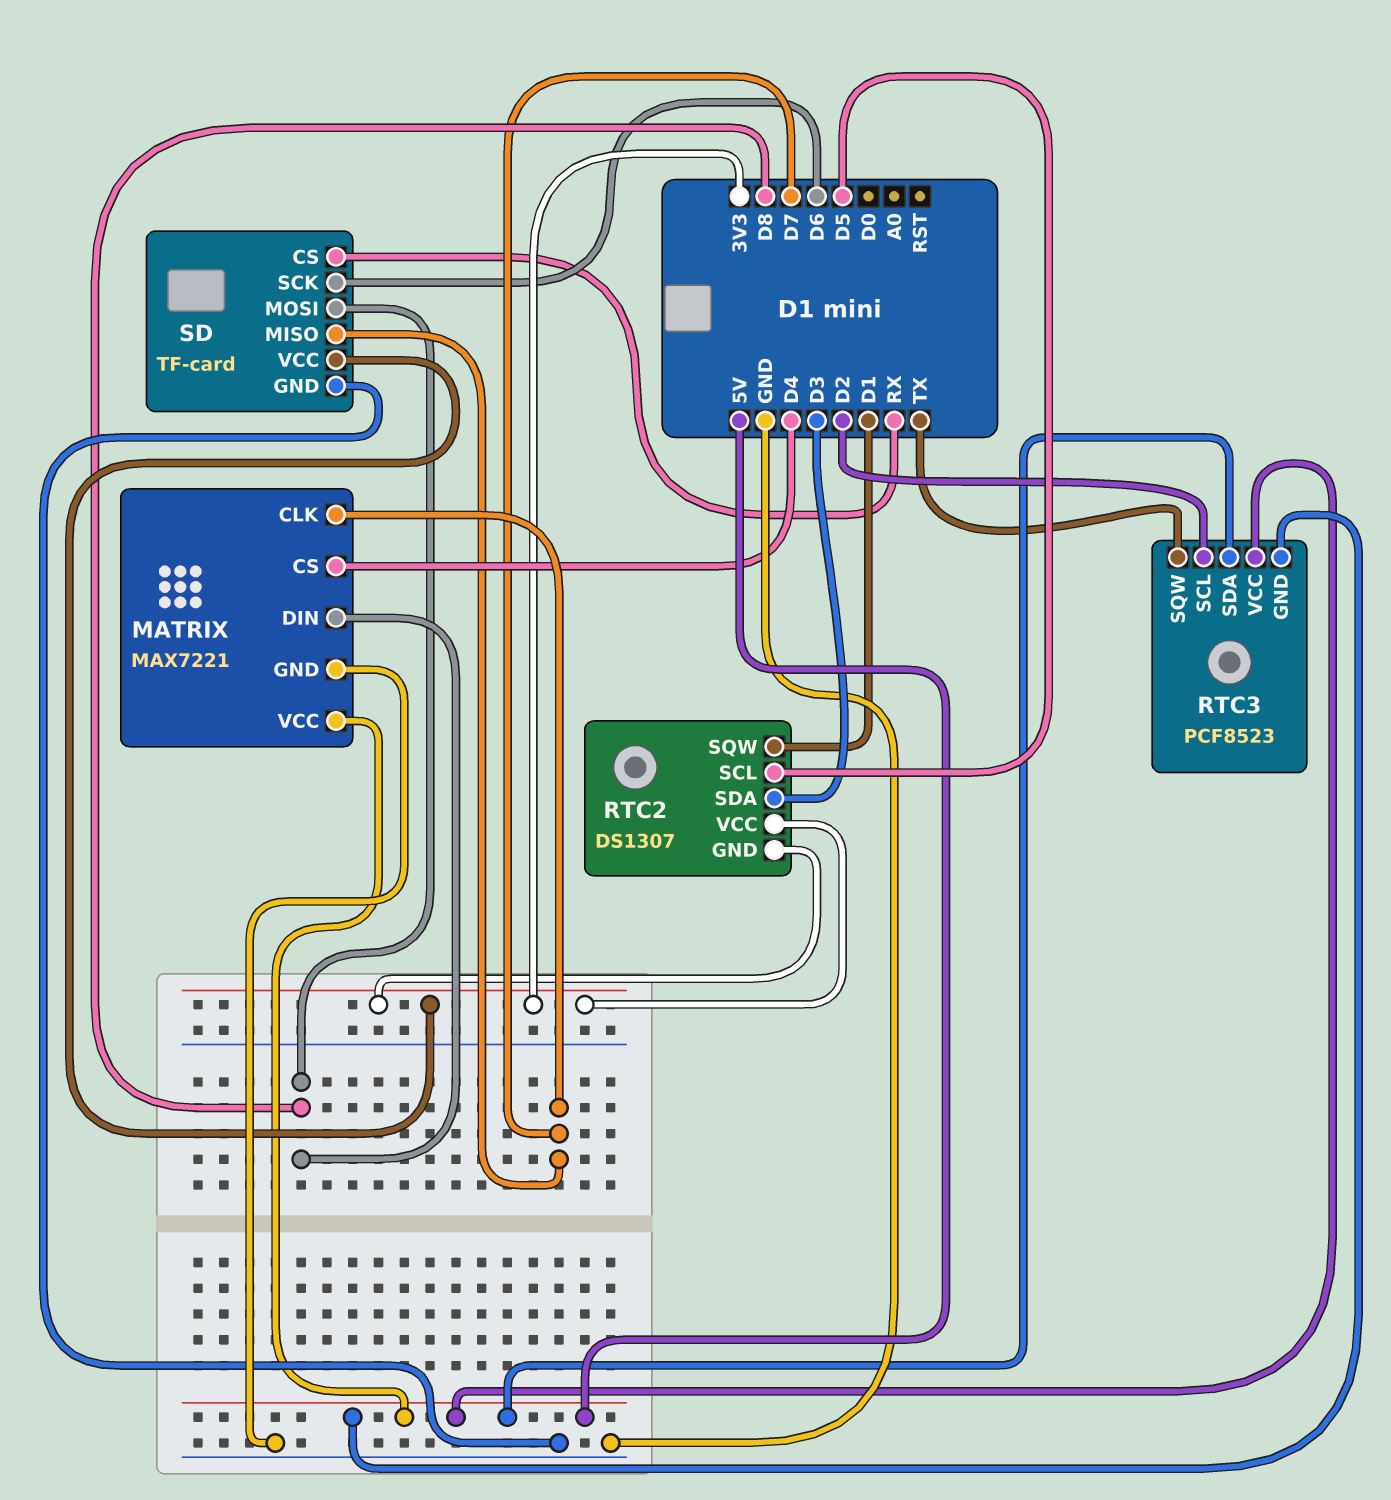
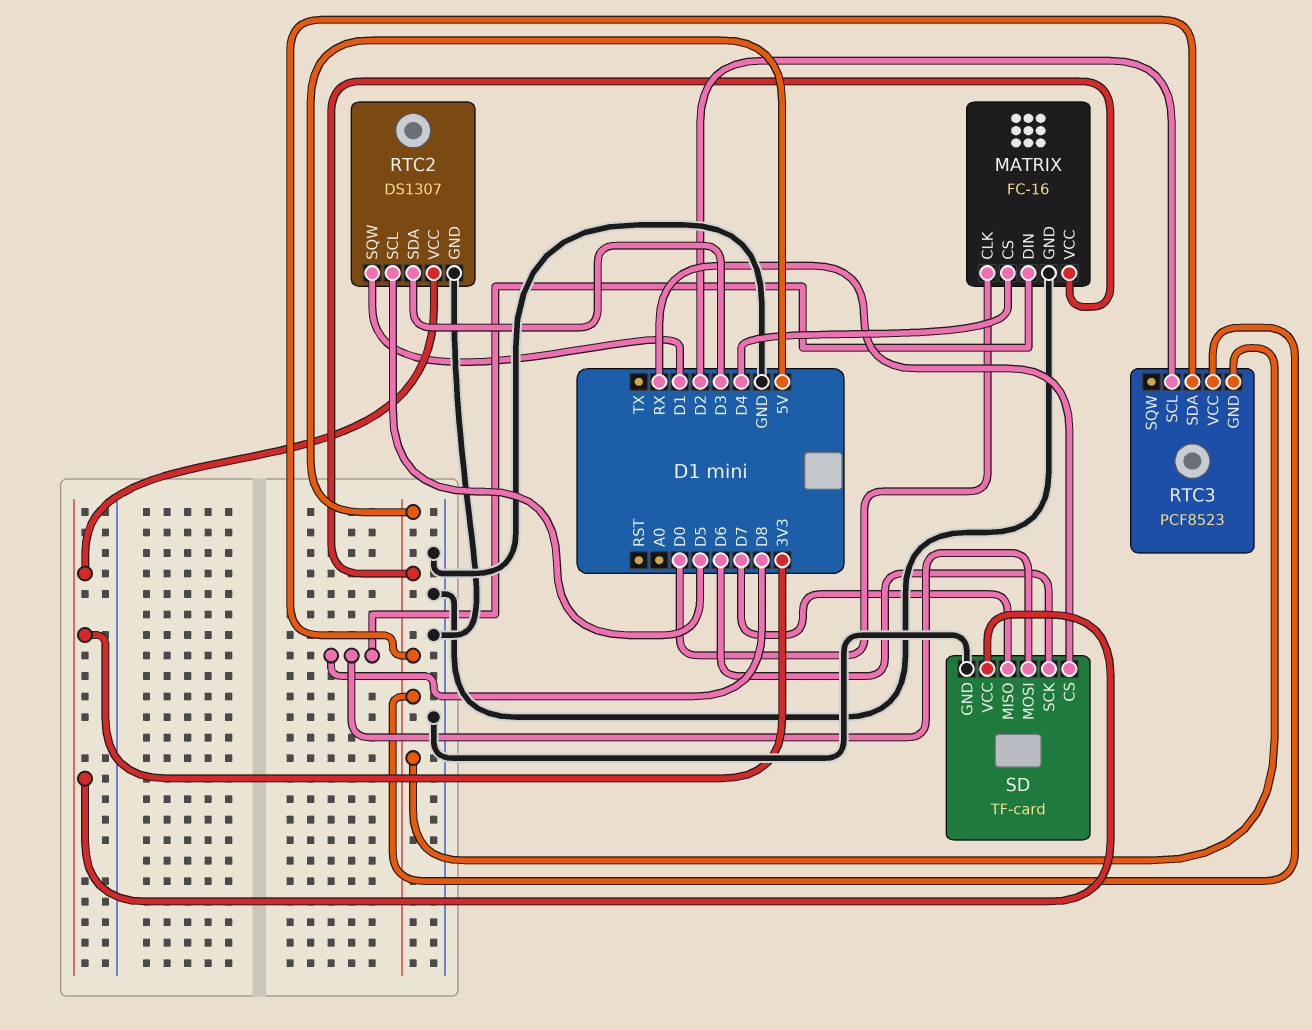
MATRIX: MAX7221 -> FC-16
MATRIX pin CLK: D7 -> D0
RTC2 pin GND: 3V3 -> GND
RTC3 pin SQW: TX -> none

